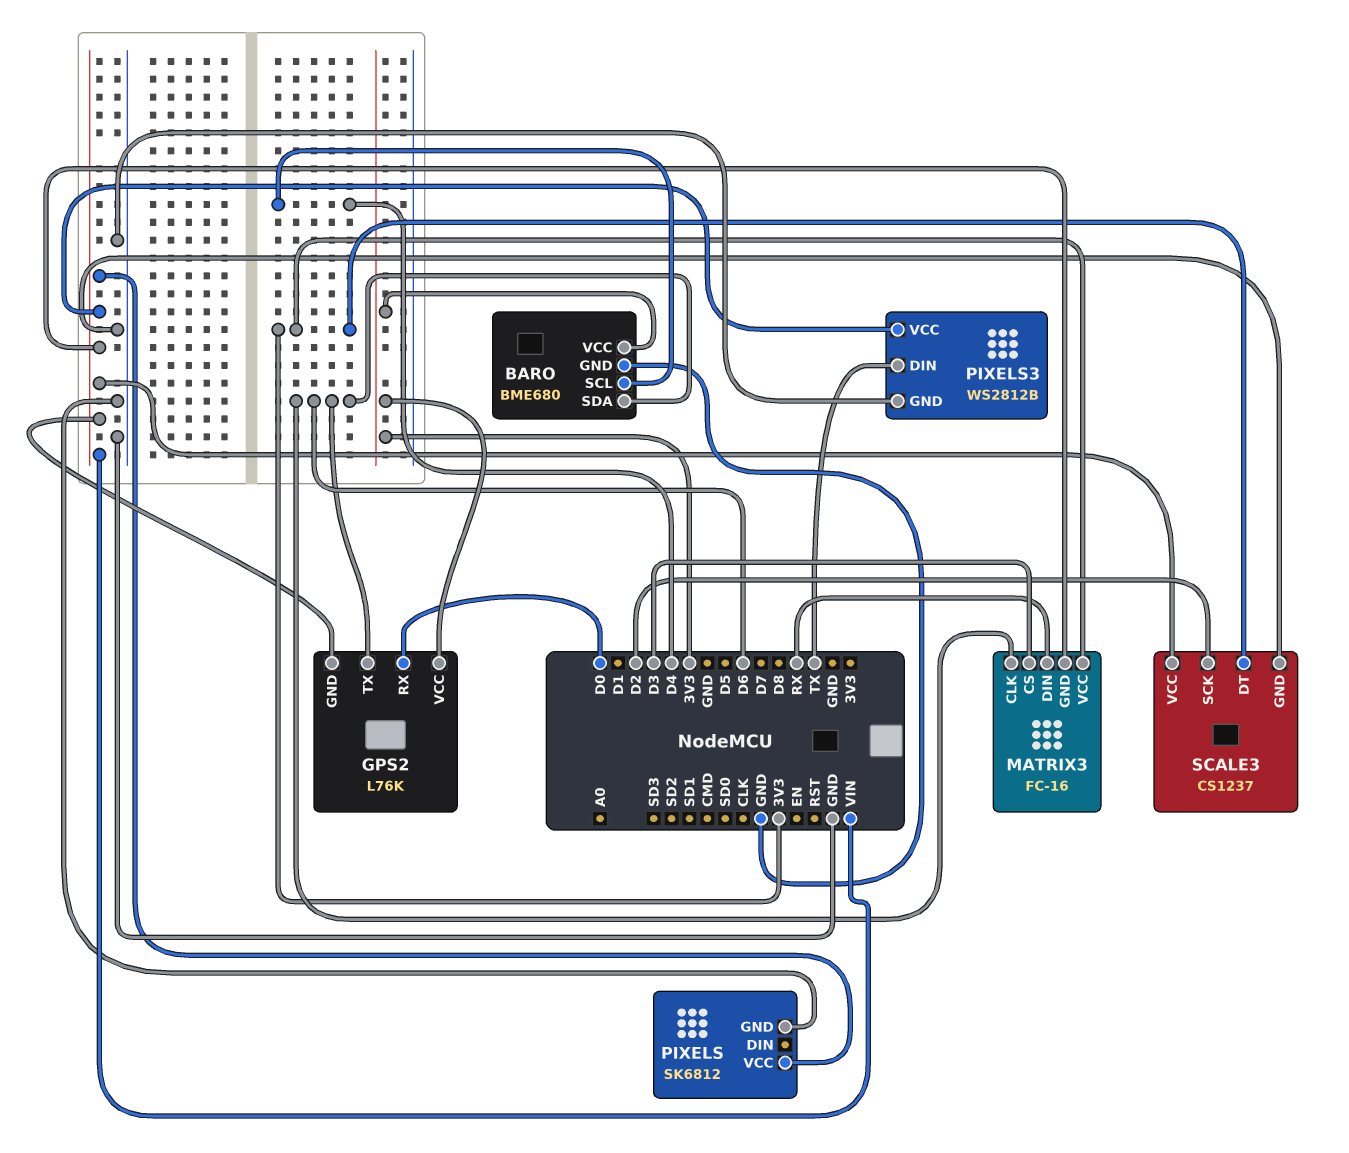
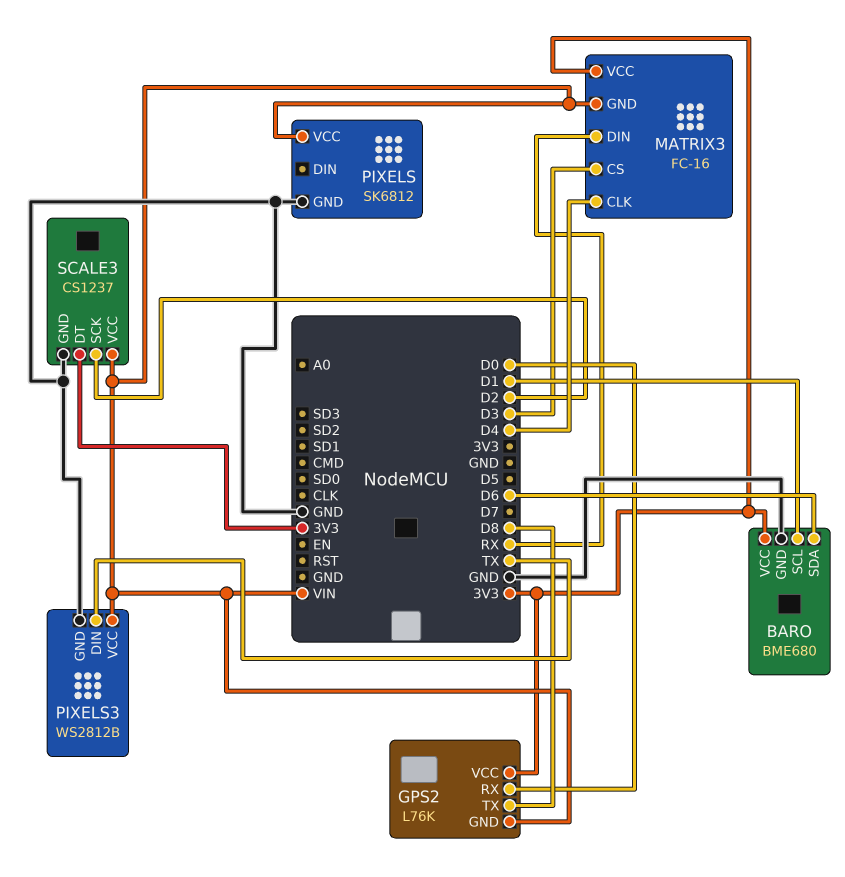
BARO pin SCL: D4 -> D1
GPS2 pin TX: D6 -> D8
MATRIX3 pin CLK: D6 -> D4

